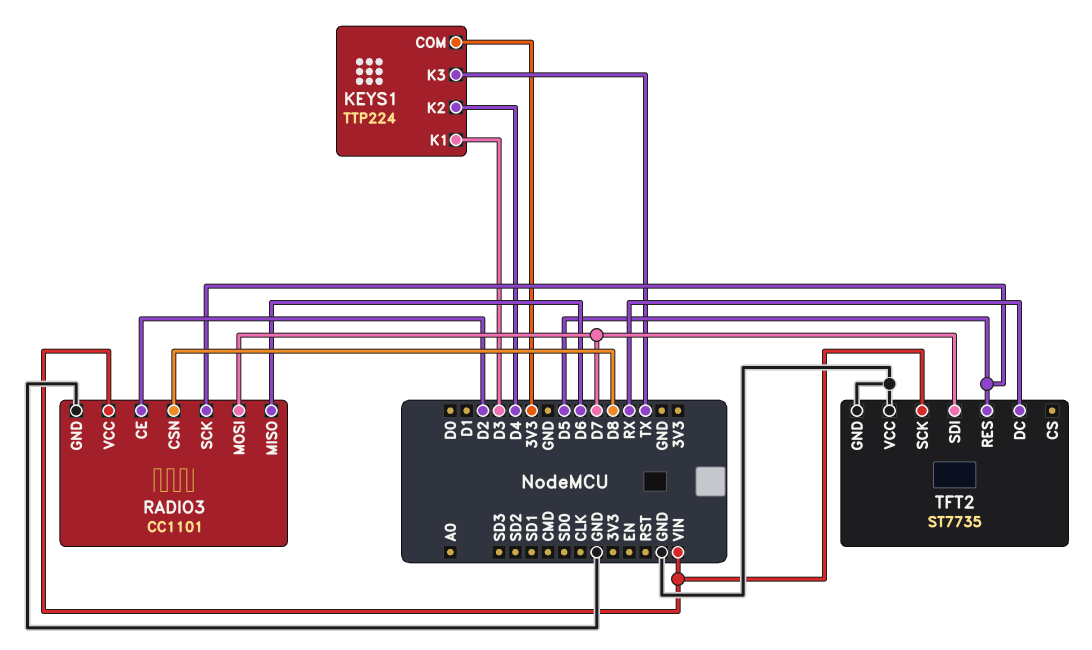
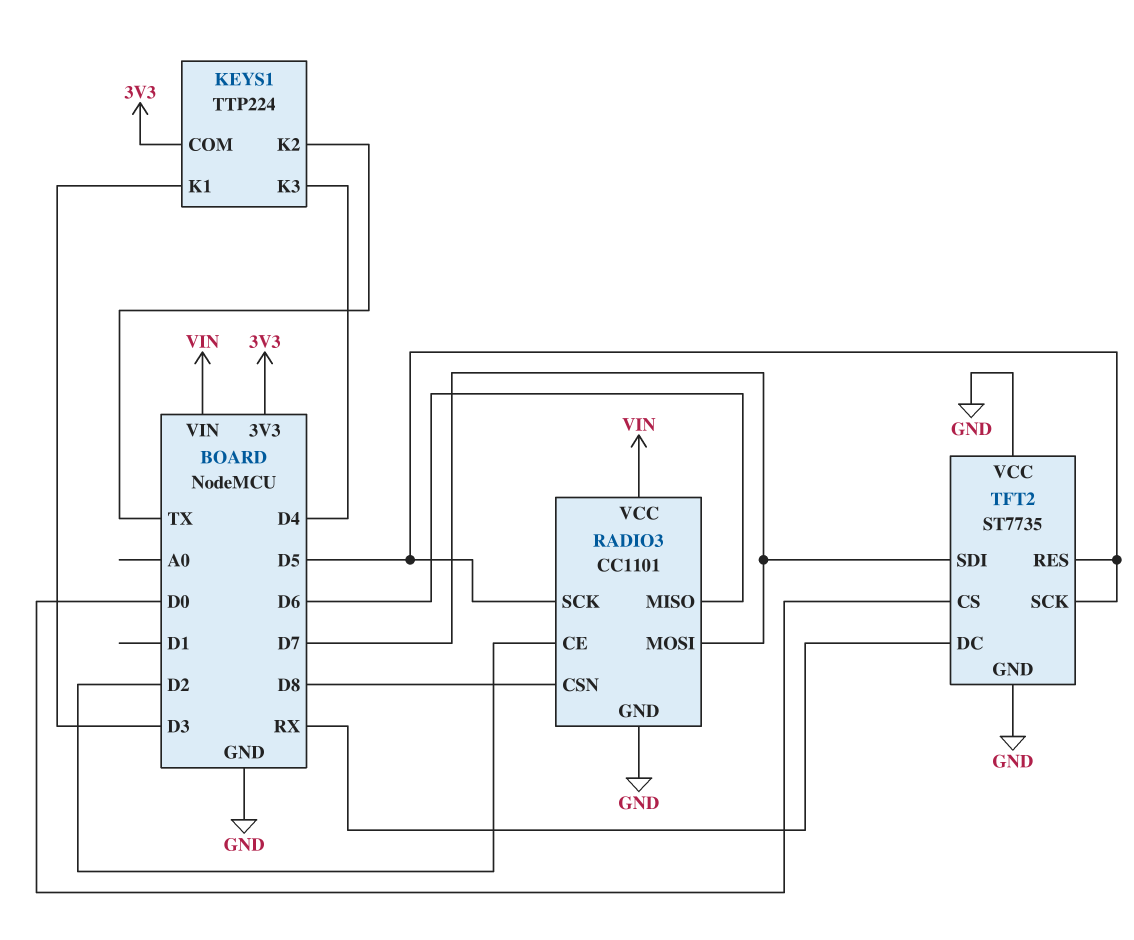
KEYS1 pin K2: D4 -> TX
KEYS1 pin K3: TX -> D4
TFT2 pin CS: none -> D0
TFT2 pin SCK: VIN -> D5

